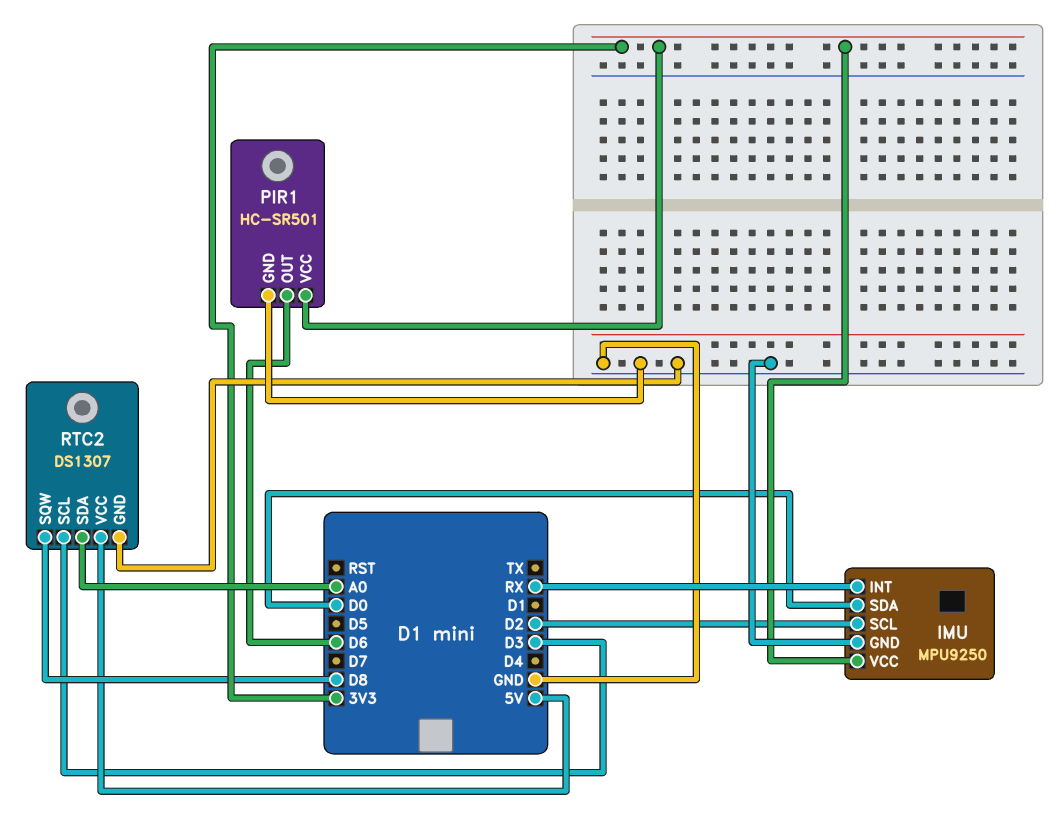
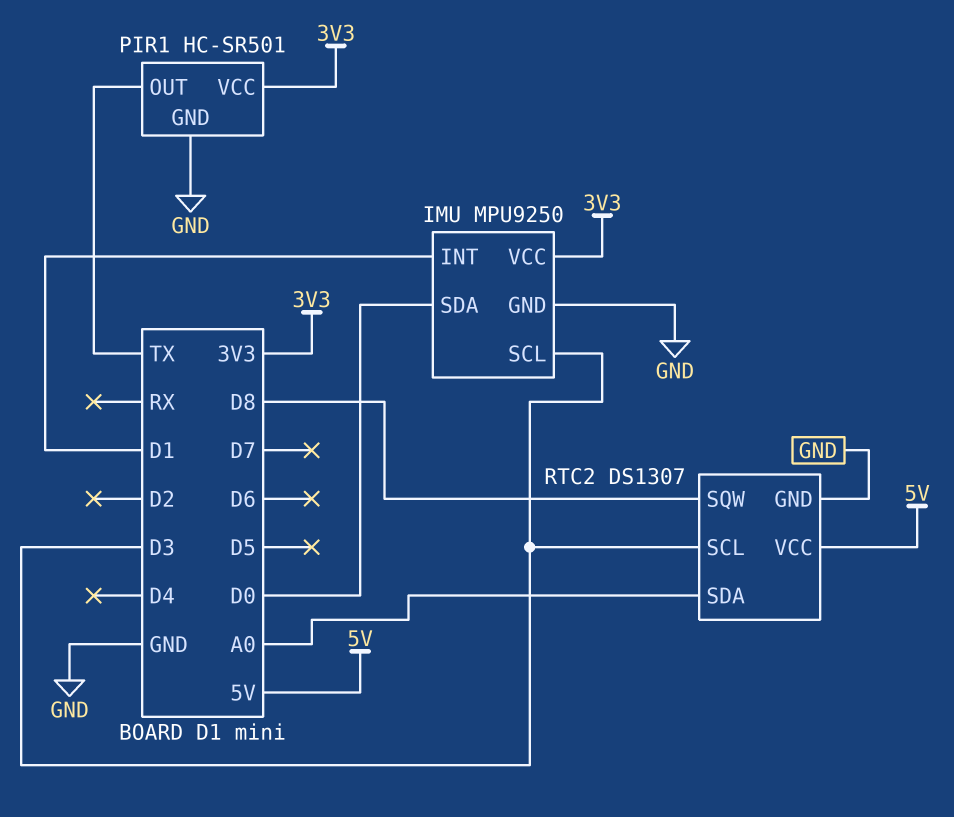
IMU pin INT: RX -> D1
IMU pin SCL: D2 -> D3
PIR1 pin OUT: D6 -> TX

